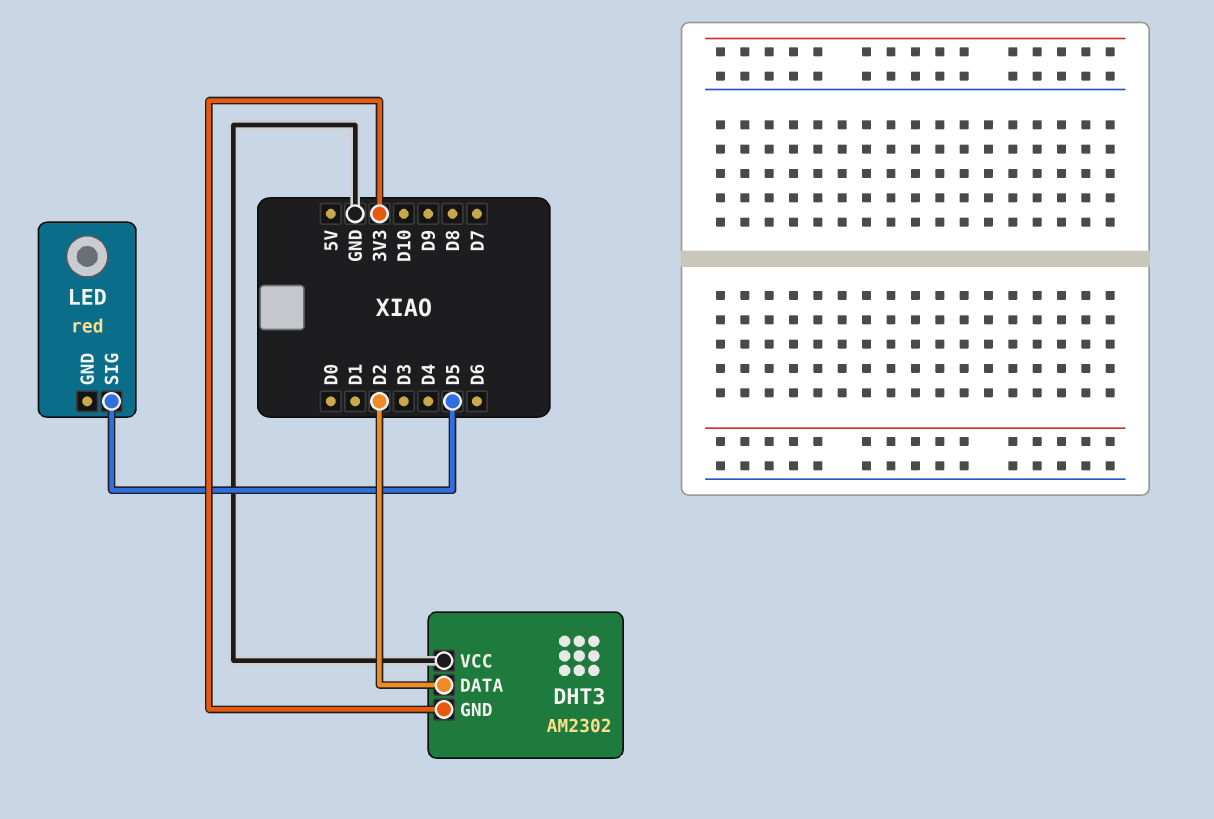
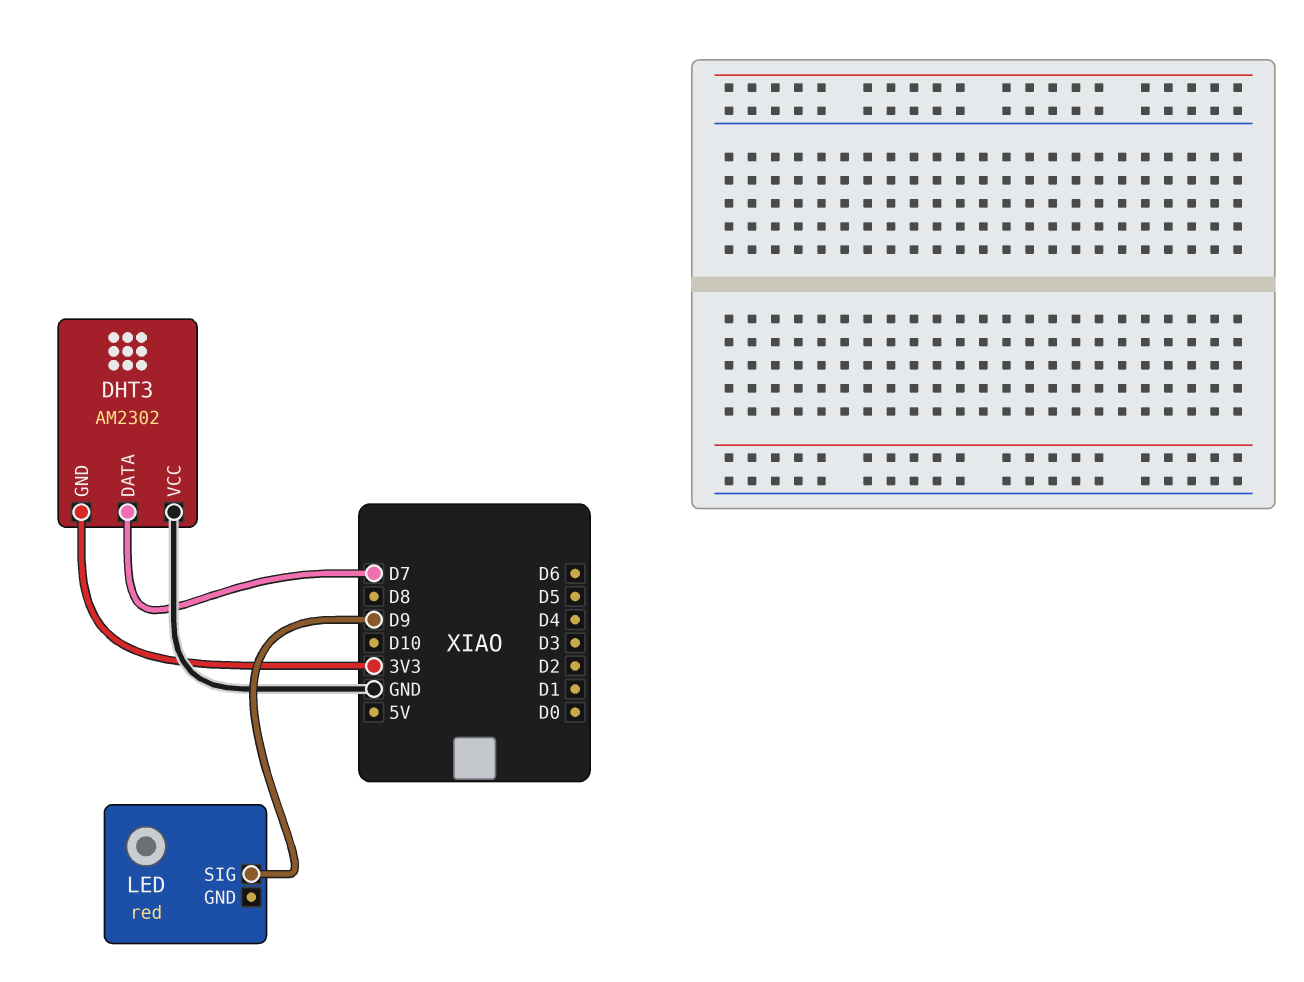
DHT3 pin DATA: D2 -> D7
LED pin SIG: D5 -> D9

